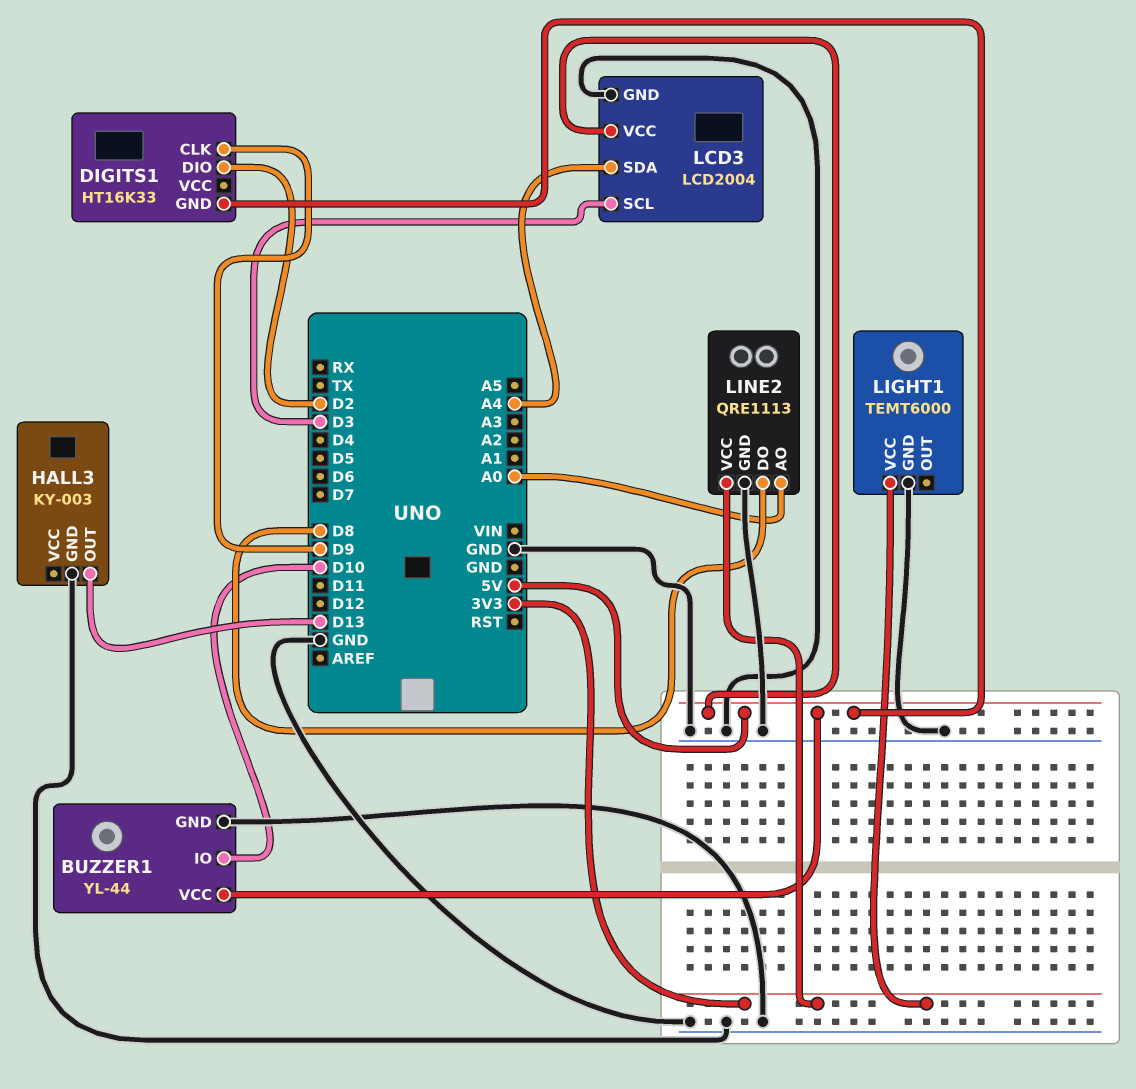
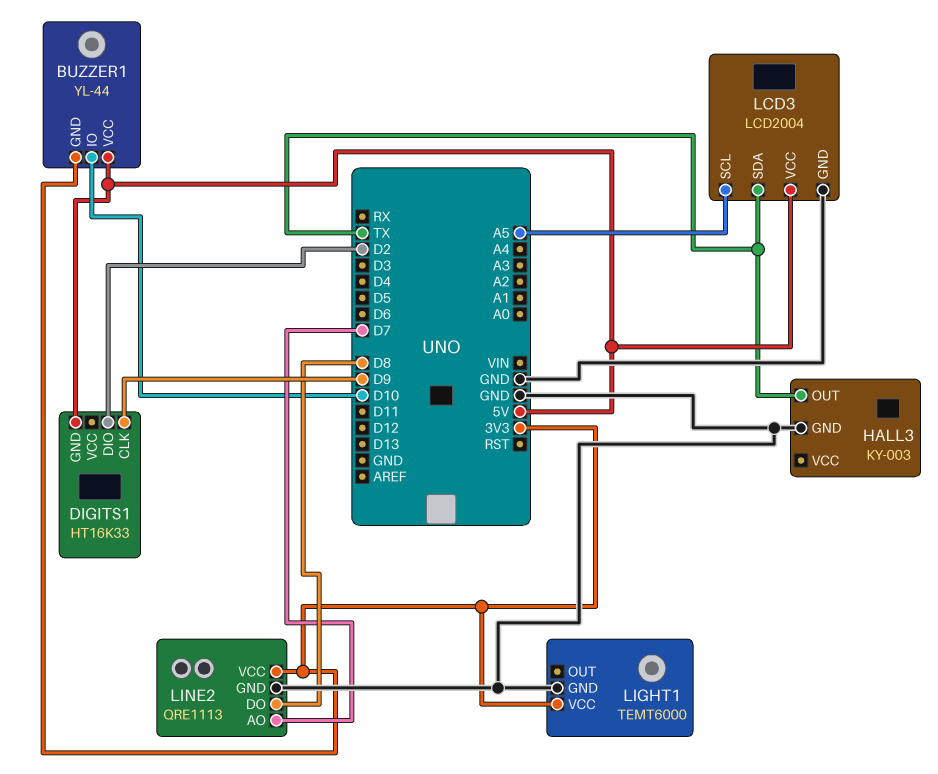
BUZZER1 pin GND: GND -> 3V3
HALL3 pin OUT: D13 -> TX
LCD3 pin SCL: D3 -> A5
LCD3 pin SDA: A4 -> TX
LINE2 pin AO: A0 -> D7

